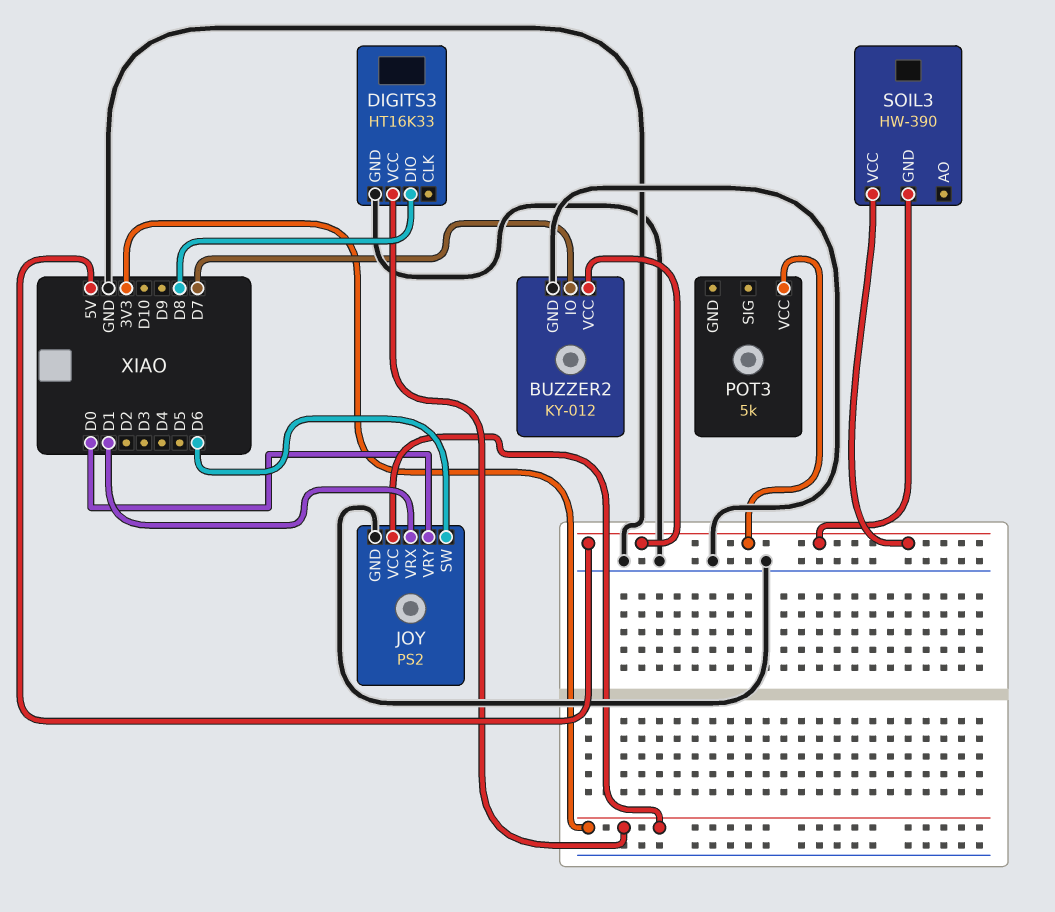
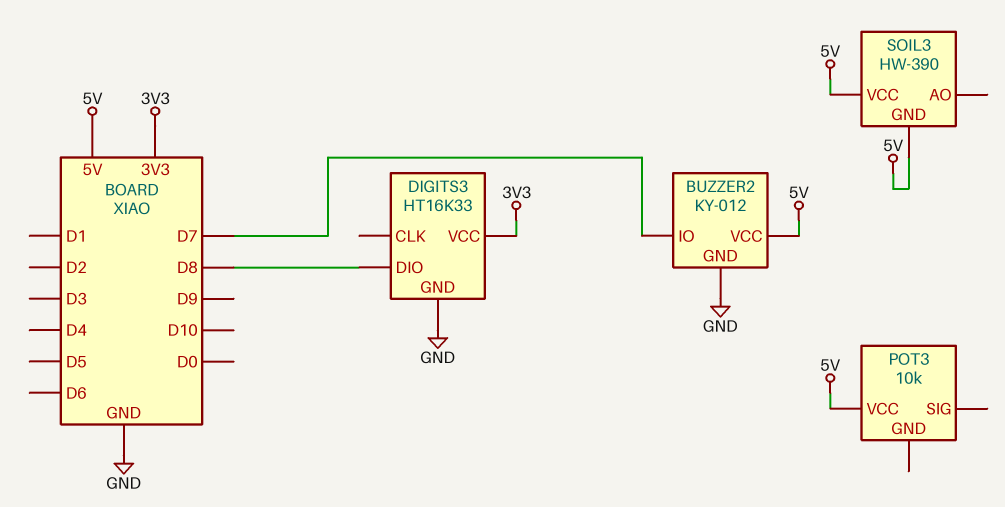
JOY: PS2 -> none
JOY pin GND: GND -> none
JOY pin SW: D6 -> none
JOY pin VCC: 3V3 -> none
JOY pin VRX: D1 -> none
JOY pin VRY: D0 -> none
POT3: 5k -> 10k

